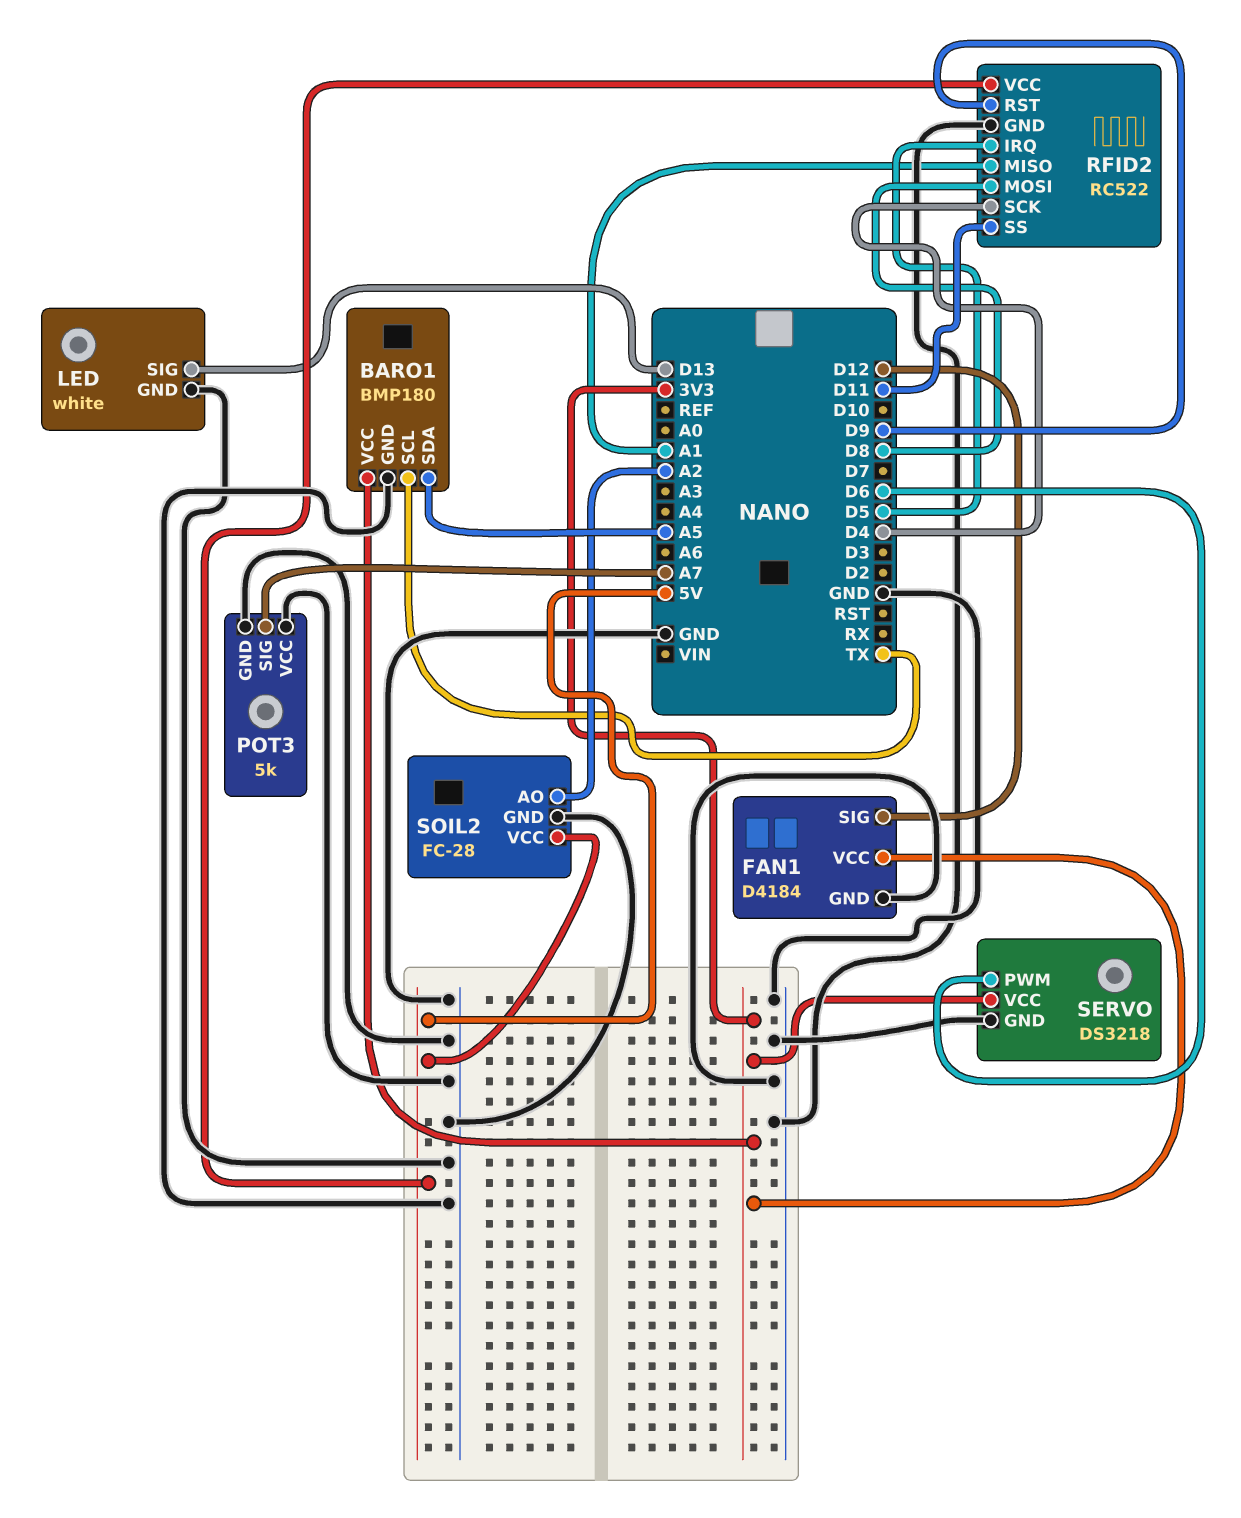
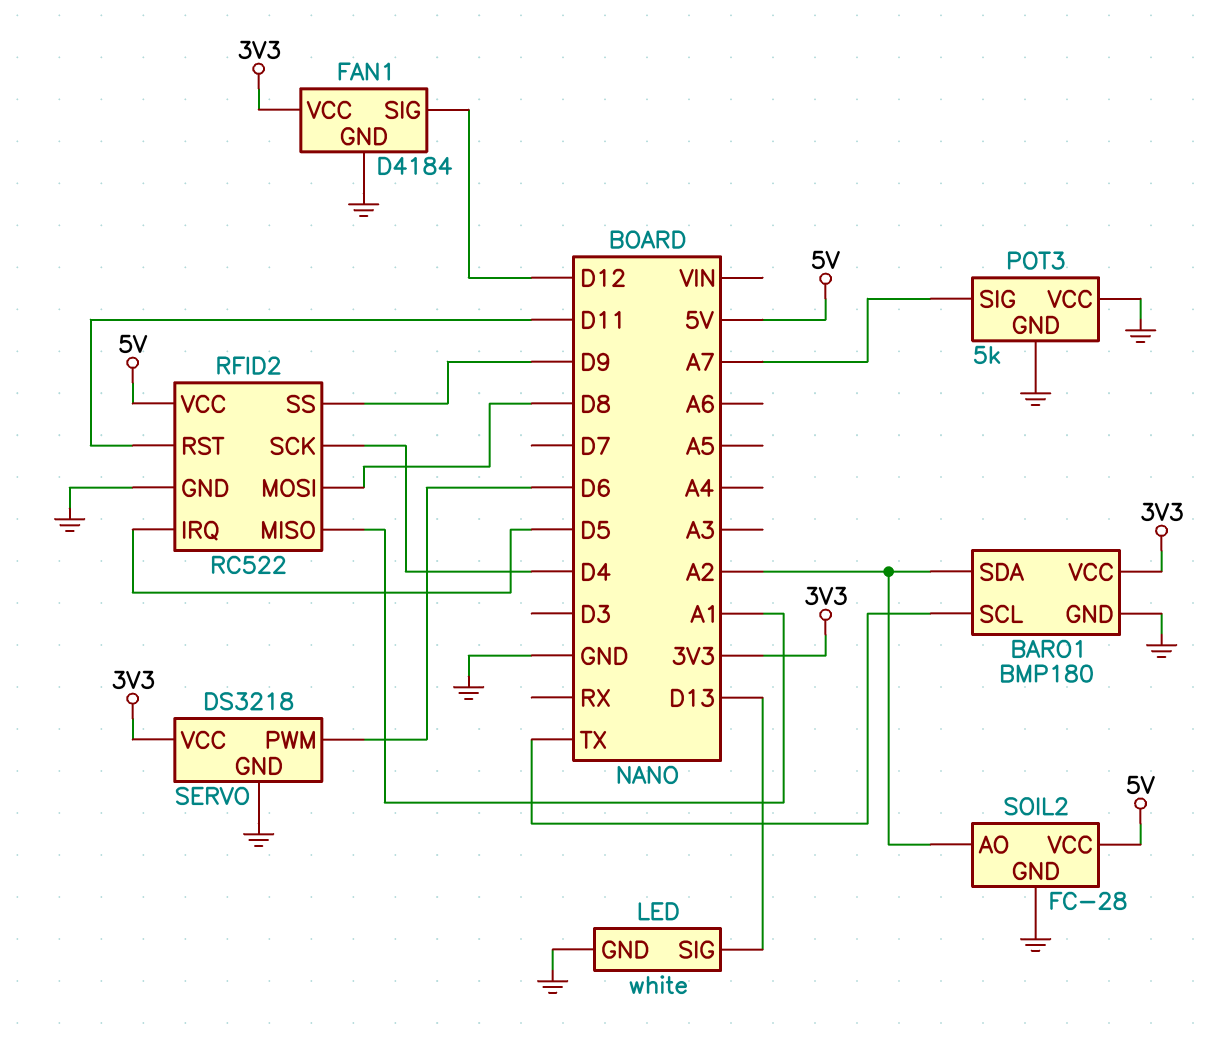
BARO1 pin SDA: A5 -> A2
RFID2 pin RST: D9 -> D11
RFID2 pin SS: D11 -> D9

